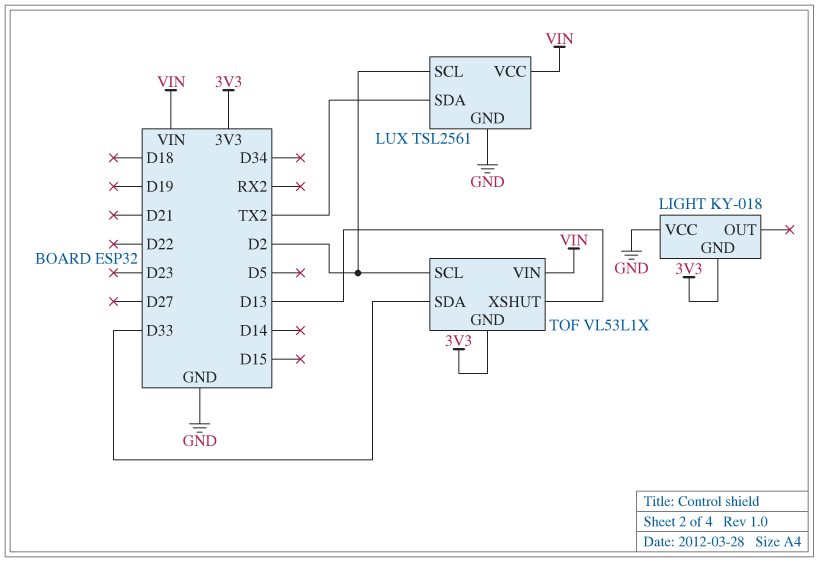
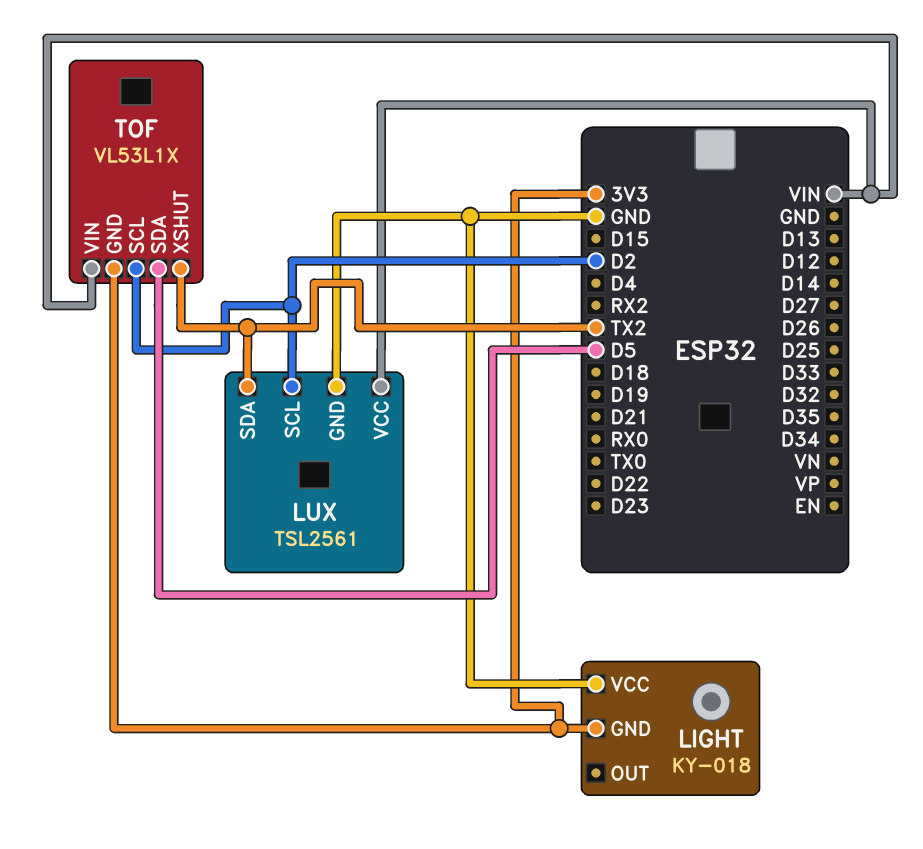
TOF pin SDA: D33 -> D5
TOF pin XSHUT: D13 -> TX2

